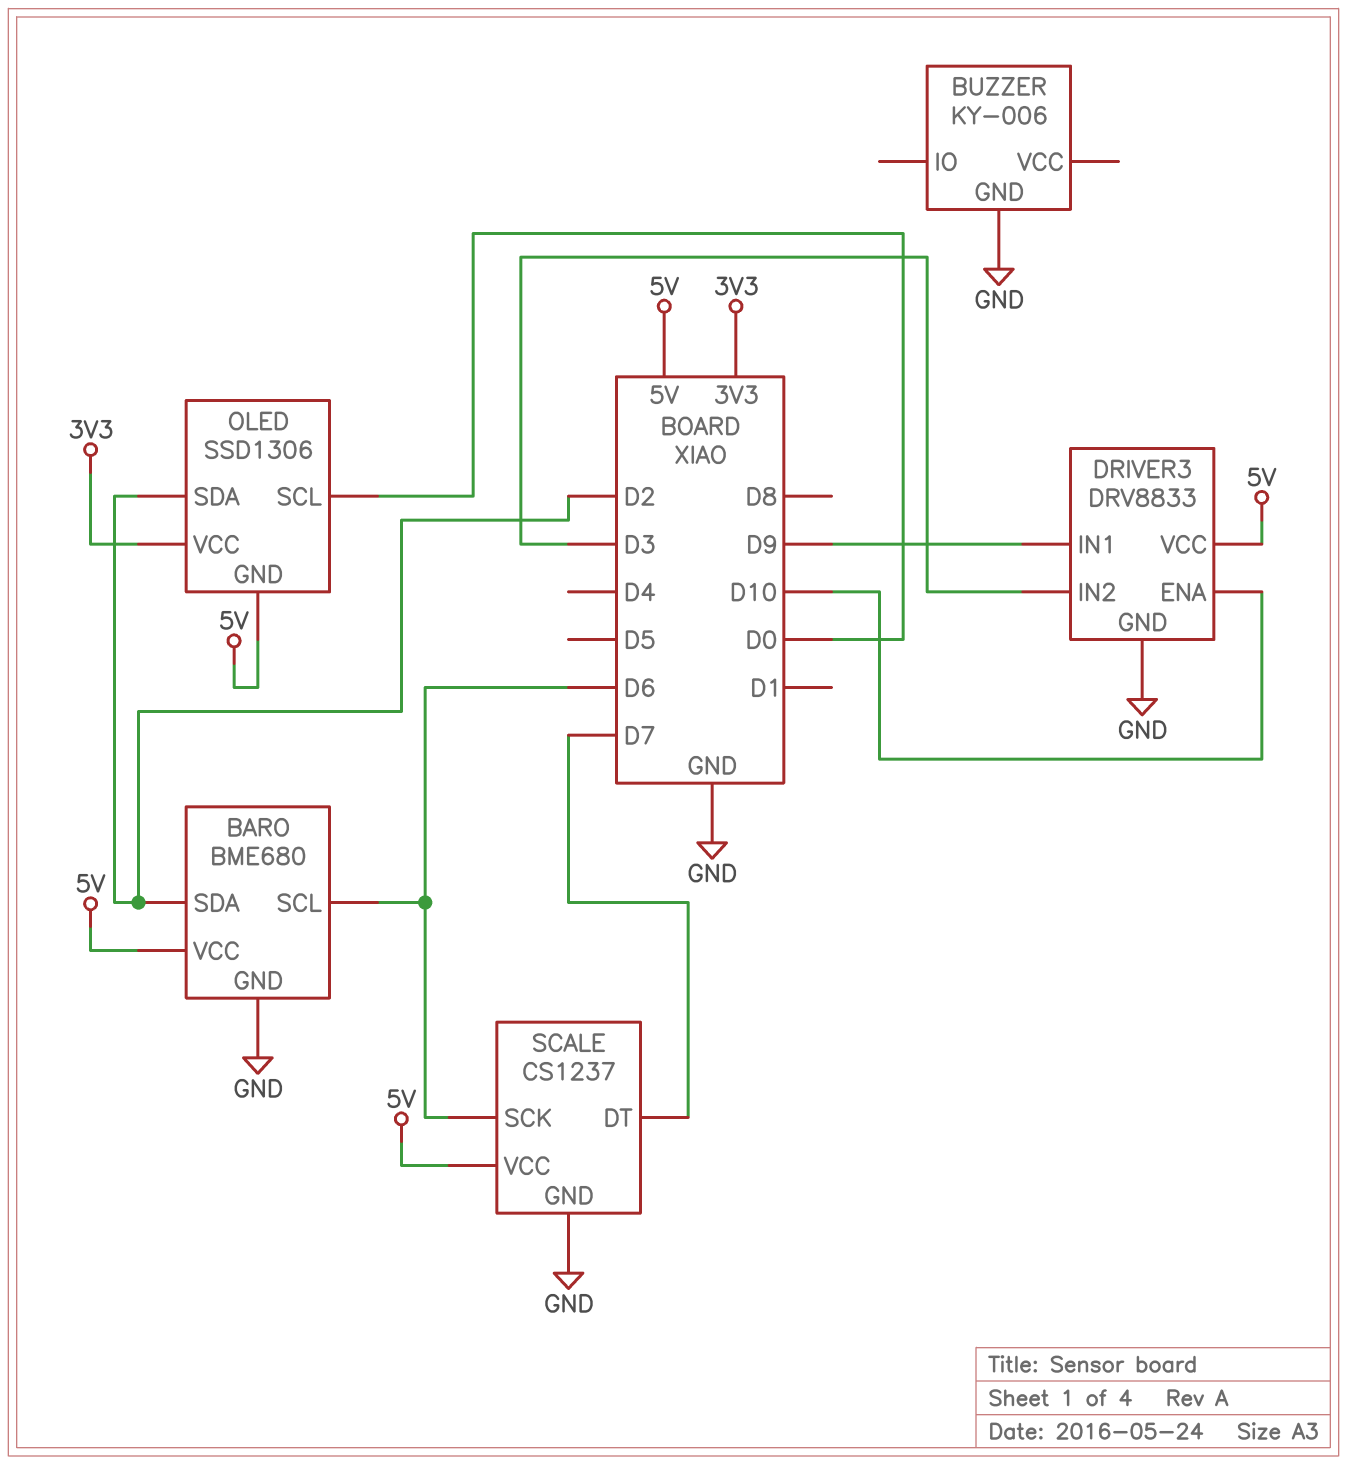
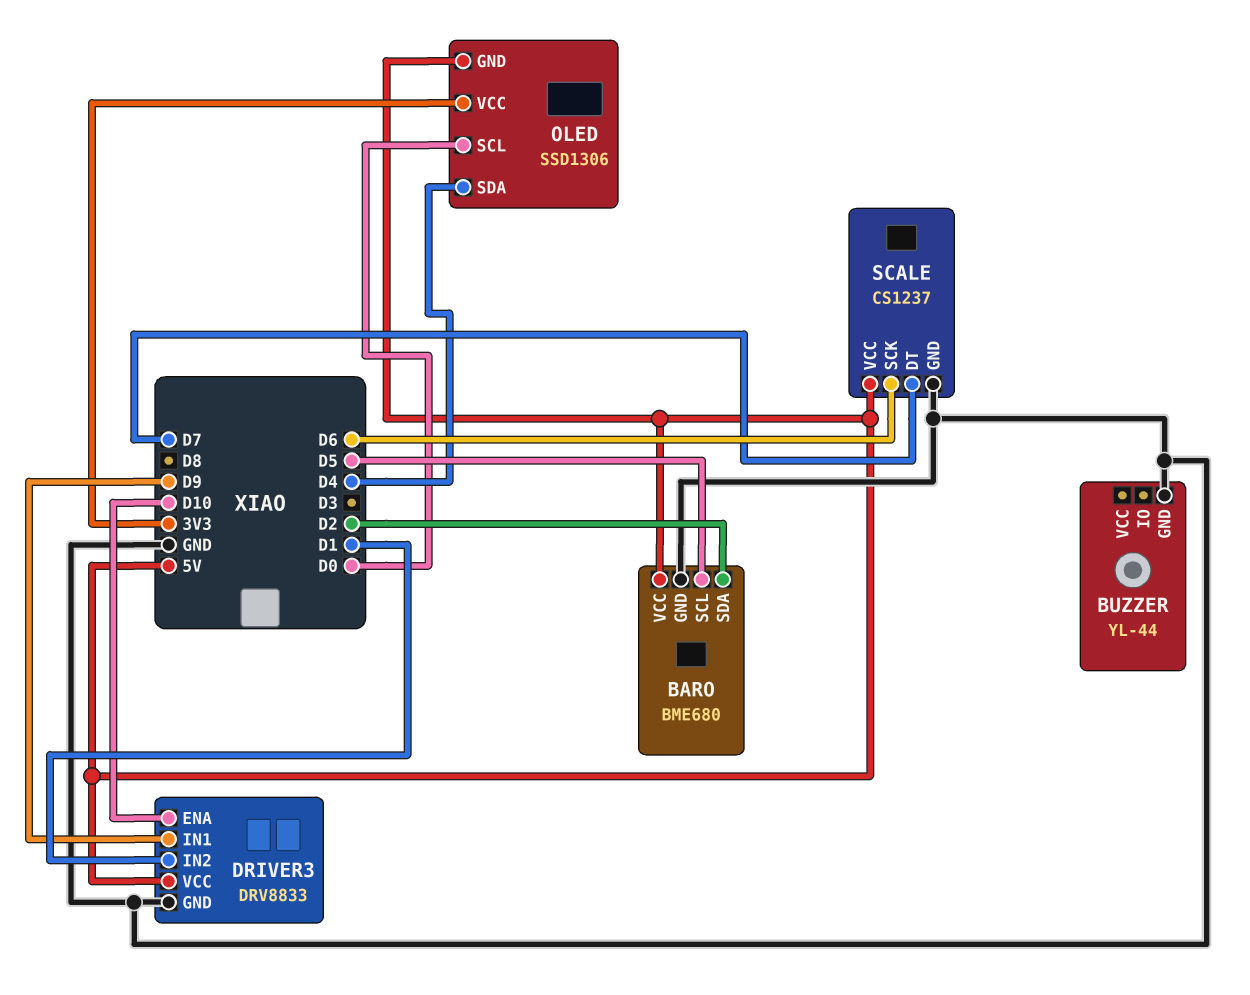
BARO pin SCL: D6 -> D5
BUZZER: KY-006 -> YL-44
DRIVER3 pin IN2: D3 -> D1
OLED pin SDA: D2 -> D4

